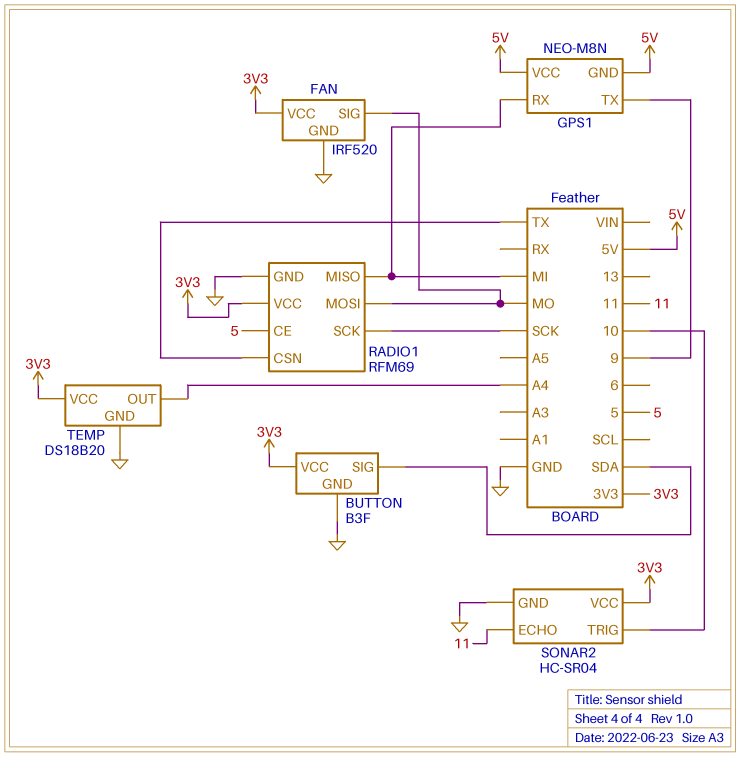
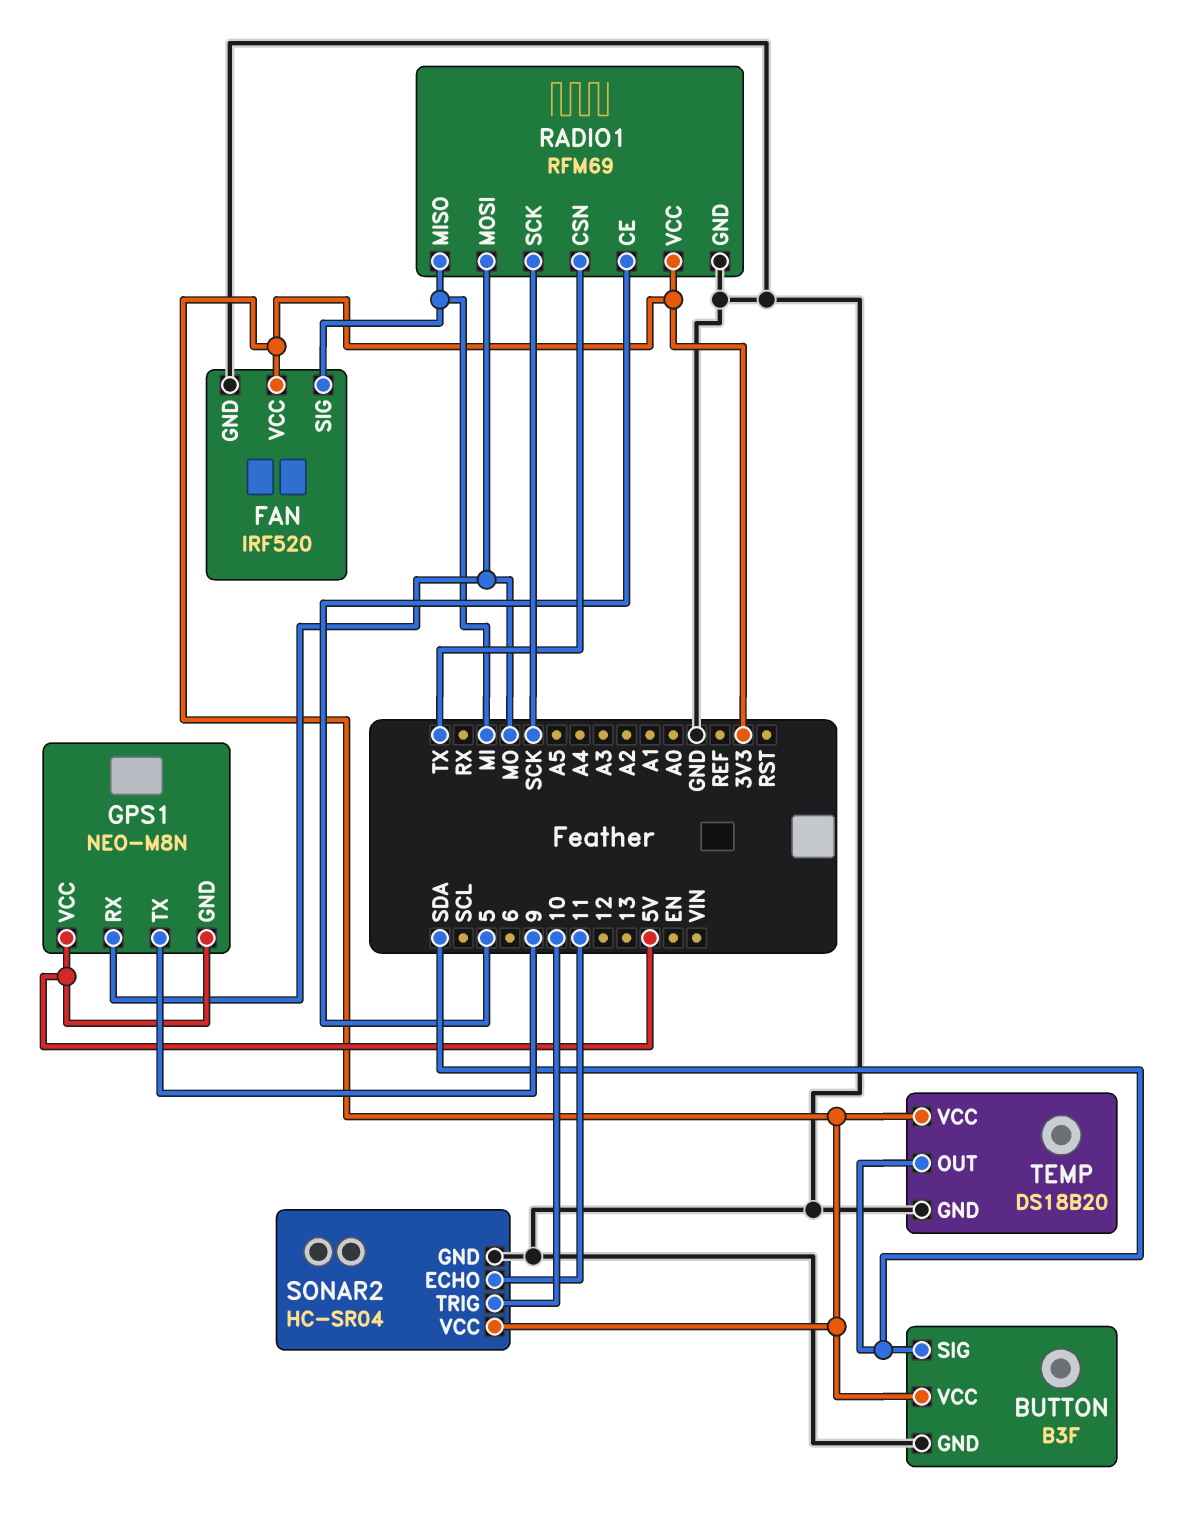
FAN pin SIG: MO -> MI
GPS1 pin RX: MI -> MO
TEMP pin OUT: A4 -> SDA

